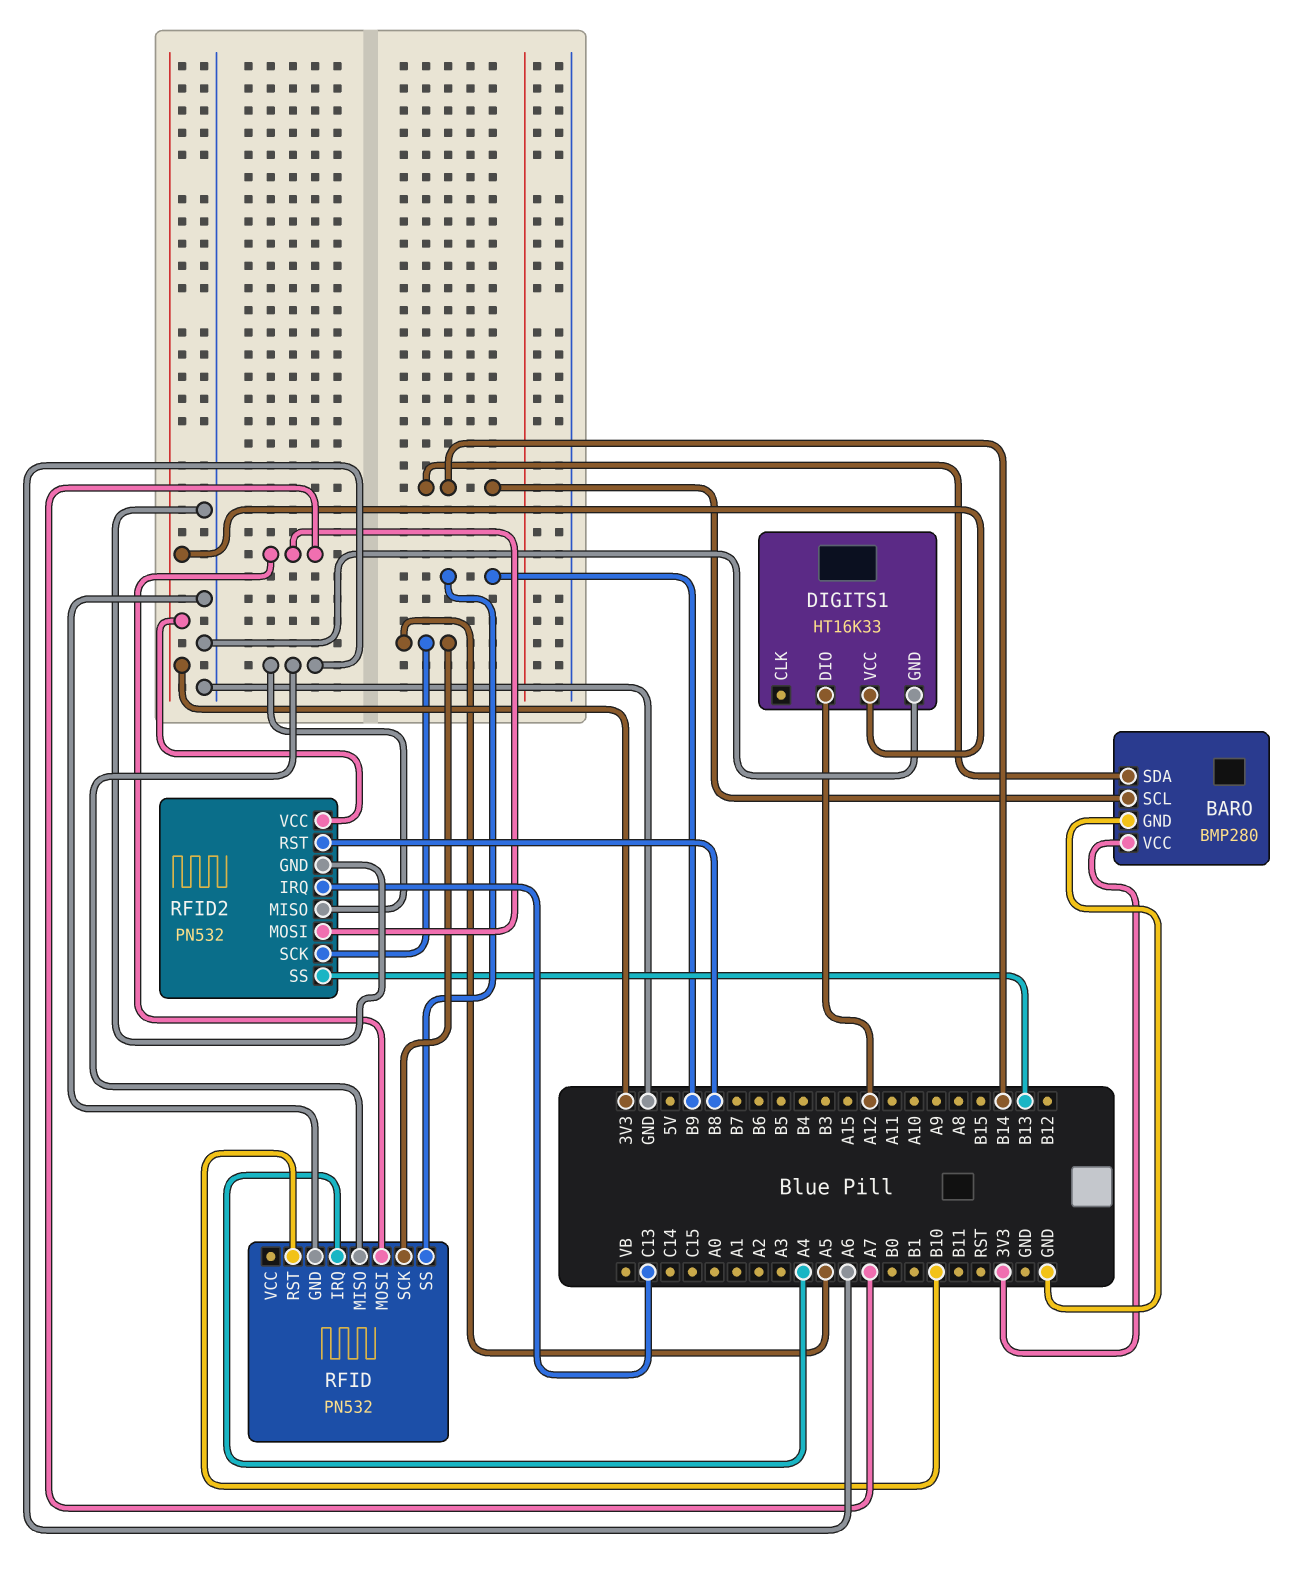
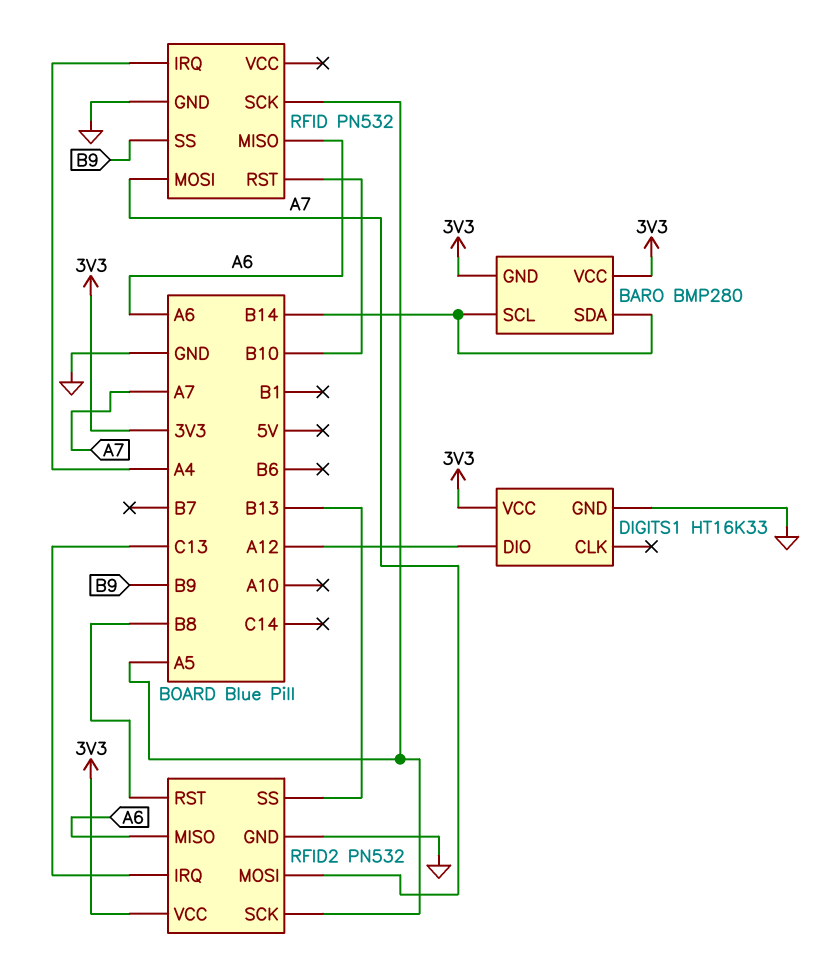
BARO pin GND: GND -> 3V3

